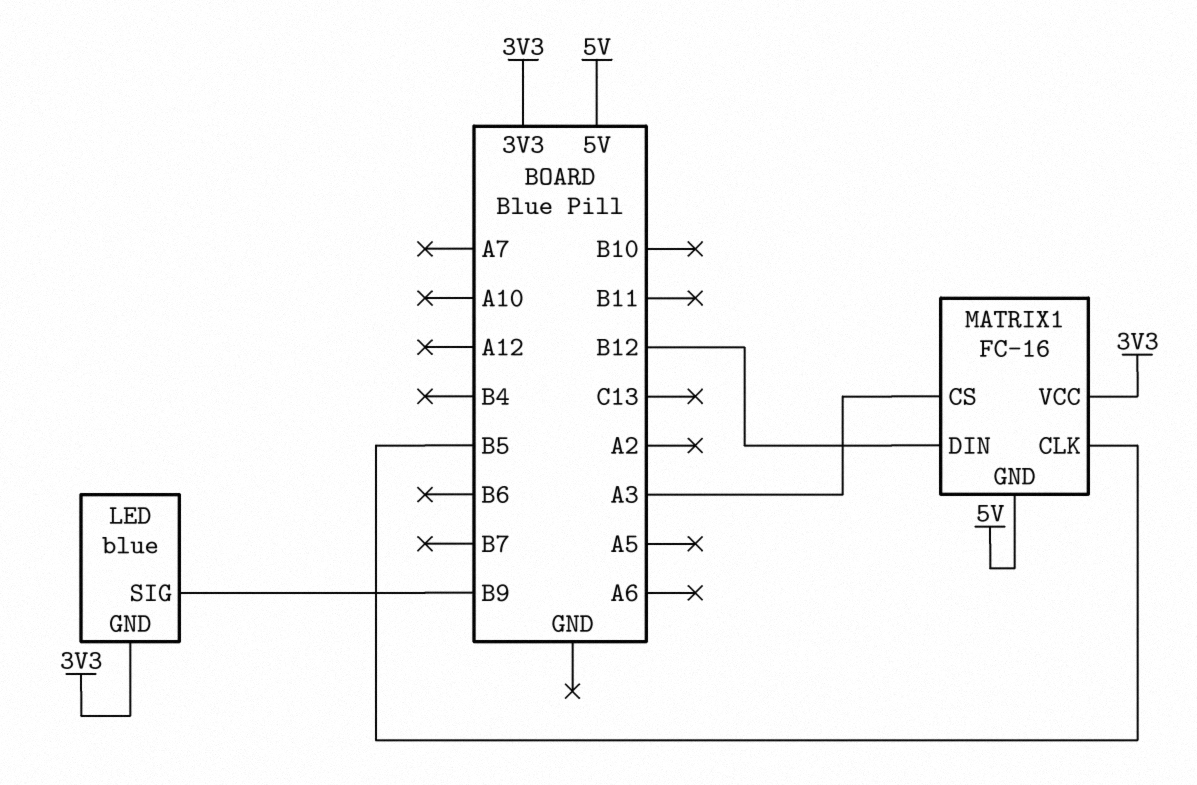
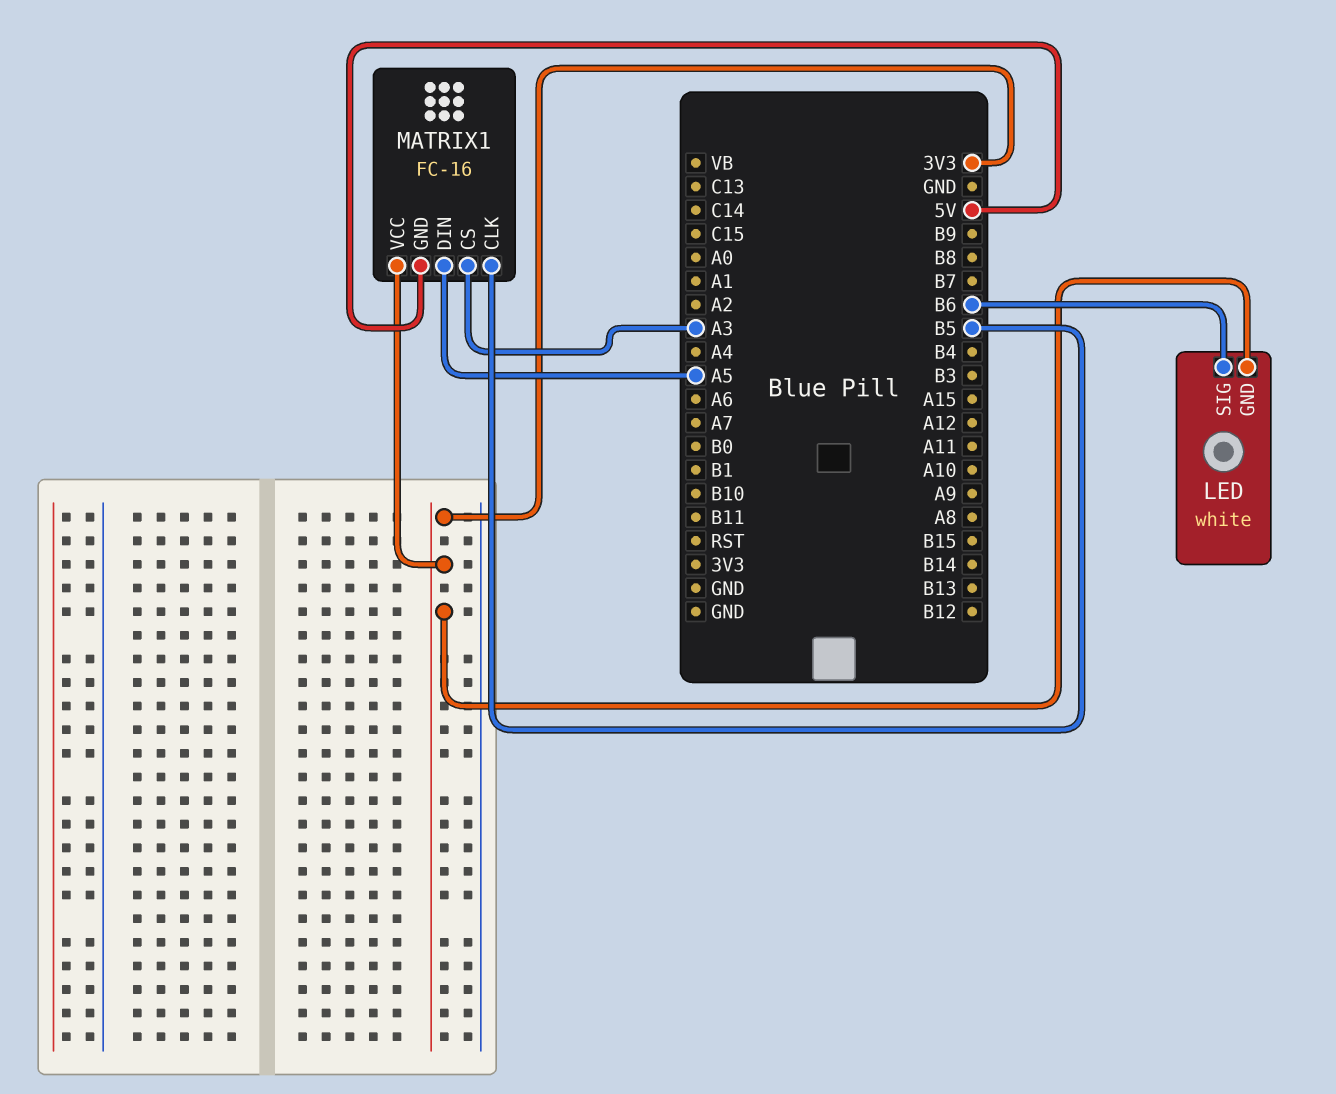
LED: blue -> white
LED pin SIG: B9 -> B6
MATRIX1 pin DIN: B12 -> A5

